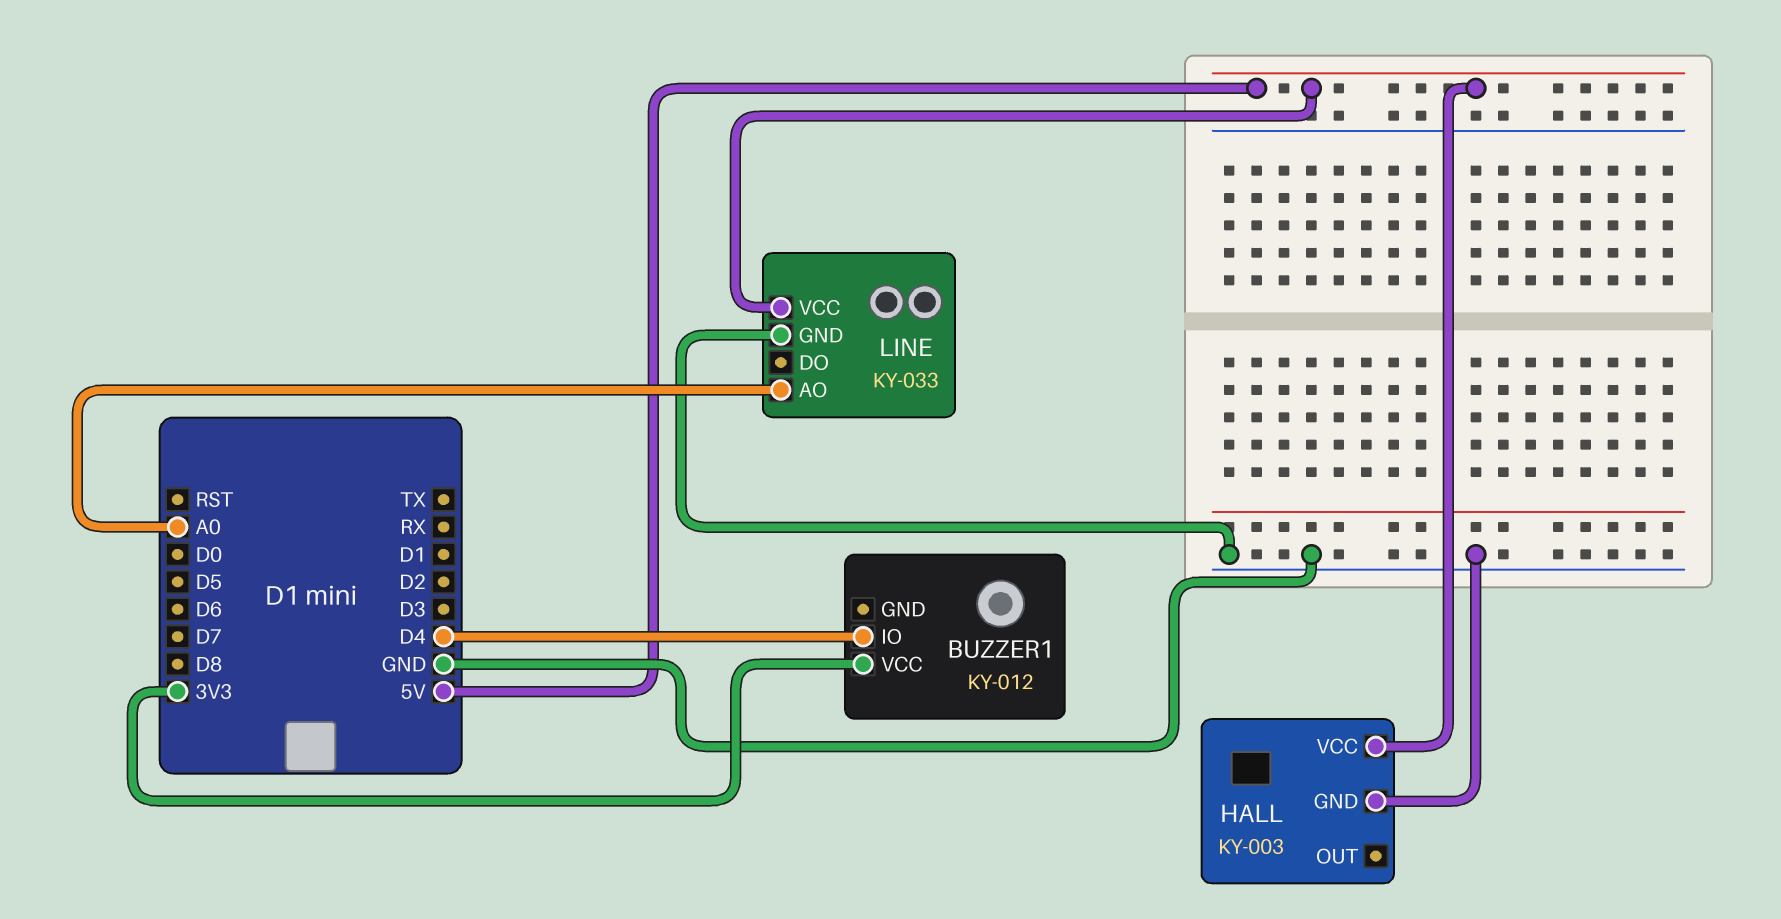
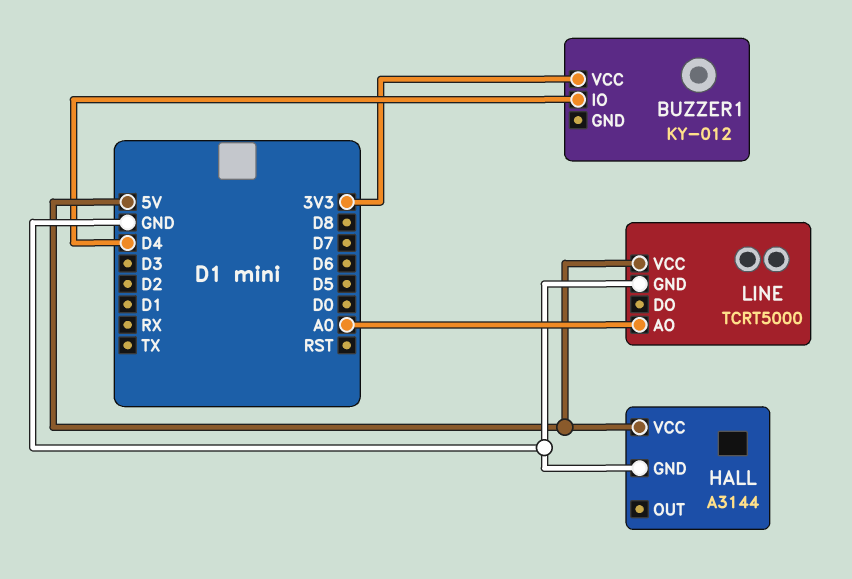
HALL: KY-003 -> A3144
LINE: KY-033 -> TCRT5000

